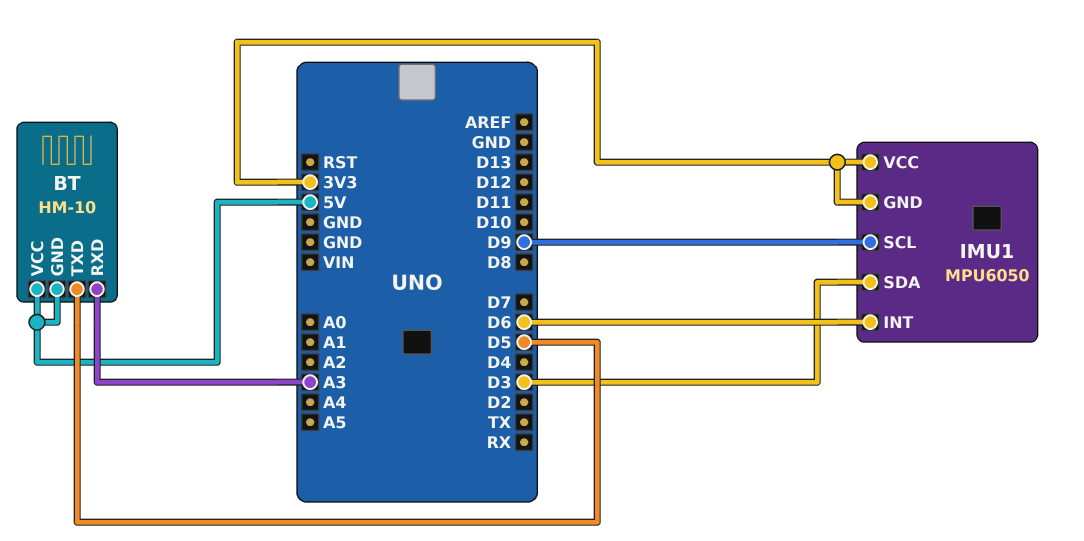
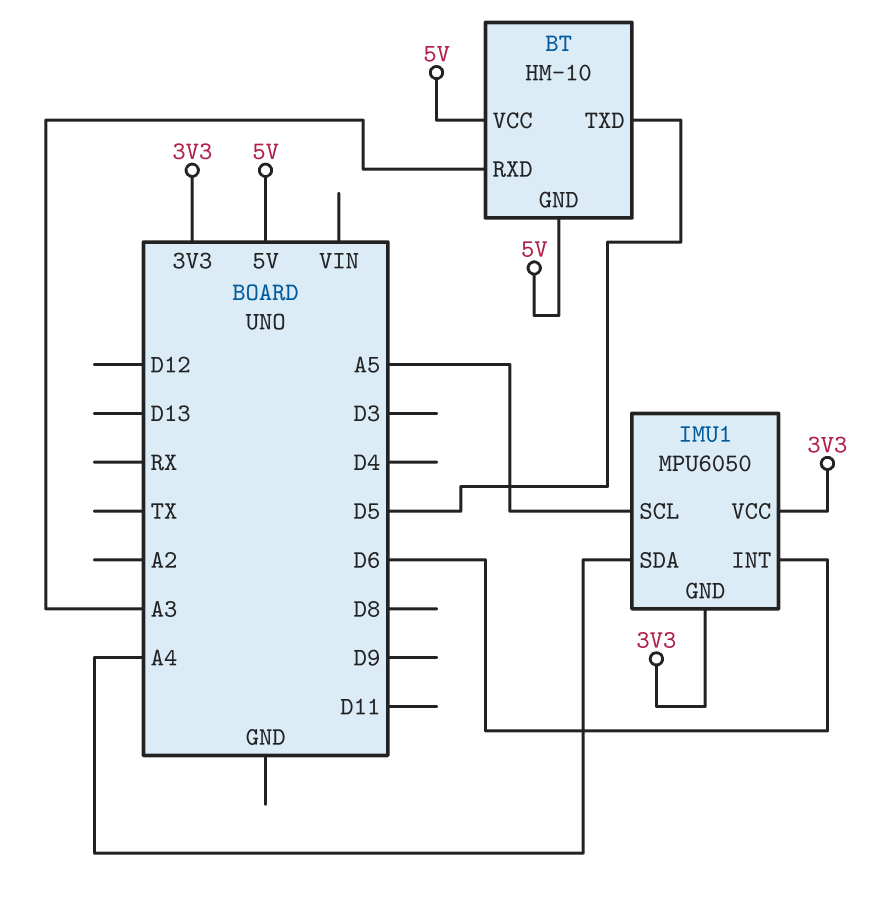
IMU1 pin SCL: D9 -> A5
IMU1 pin SDA: D3 -> A4

